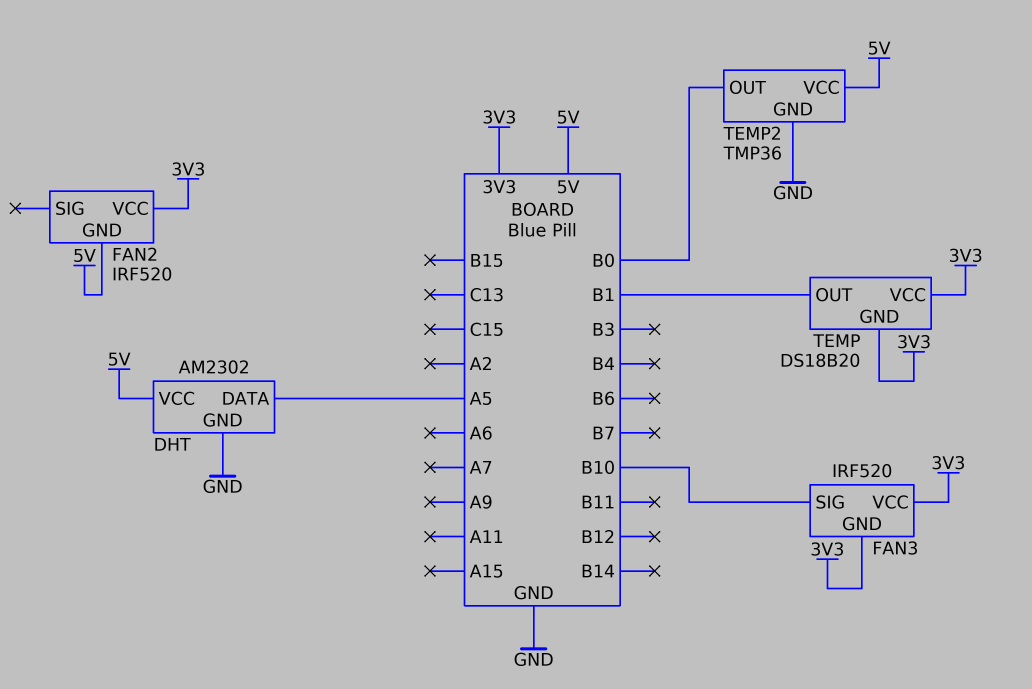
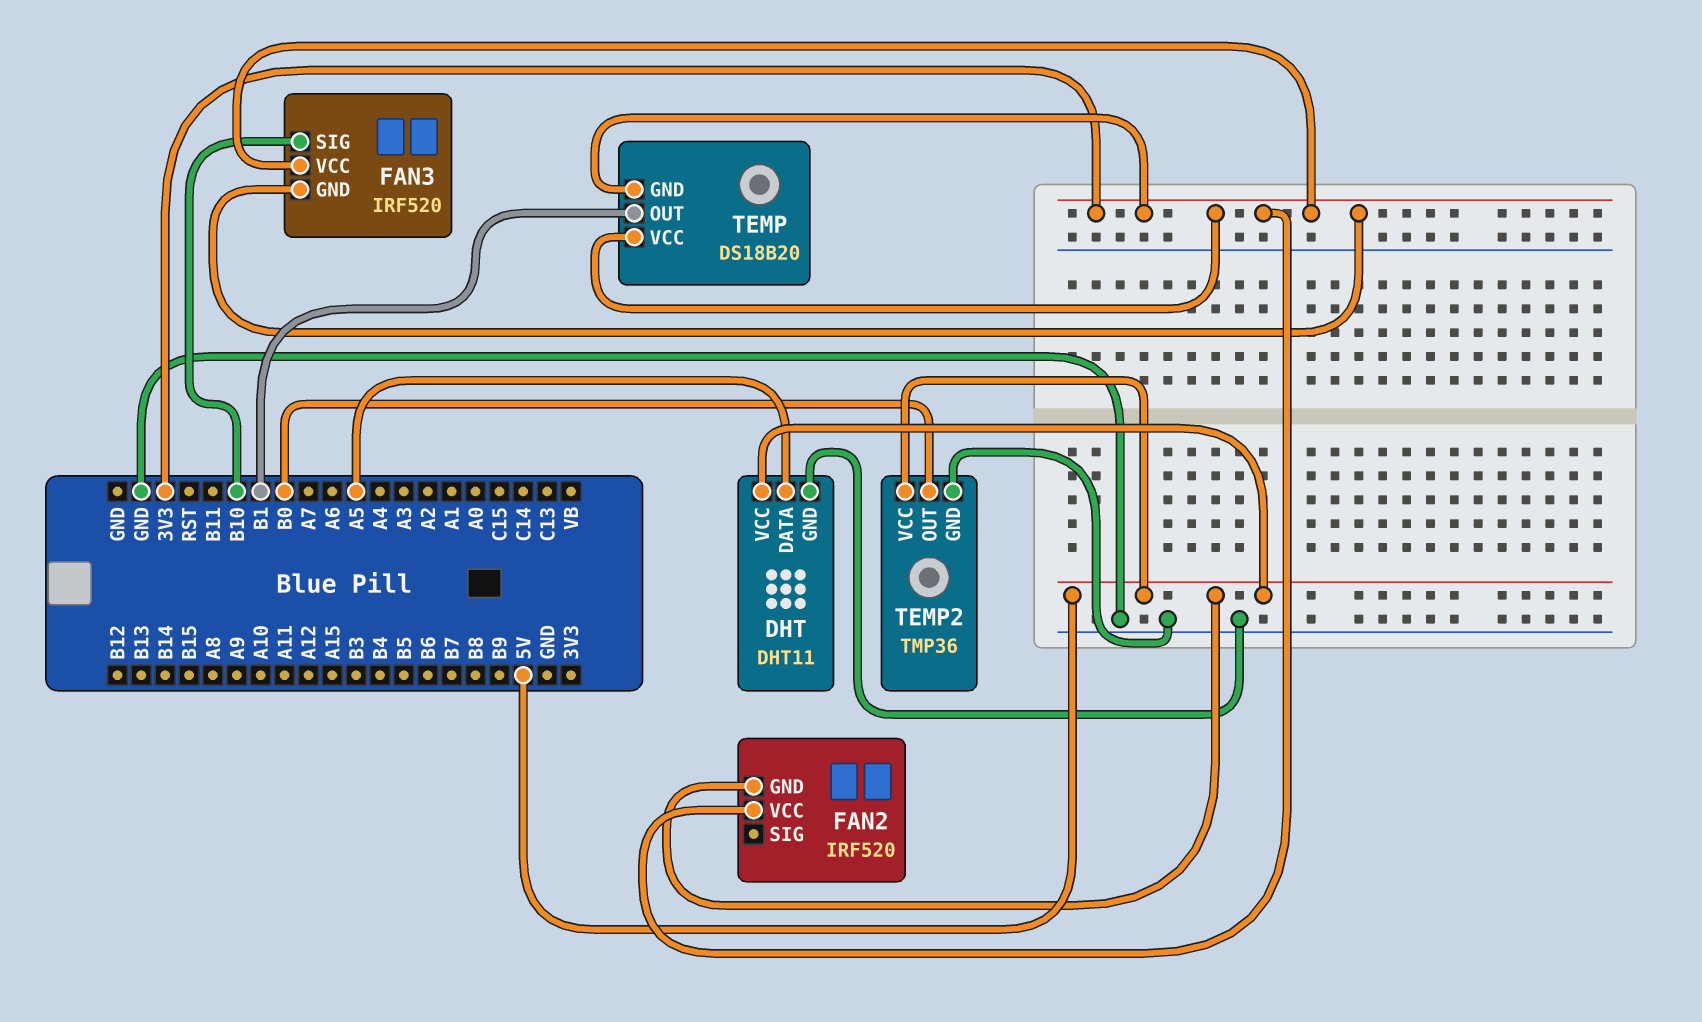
DHT: AM2302 -> DHT11

